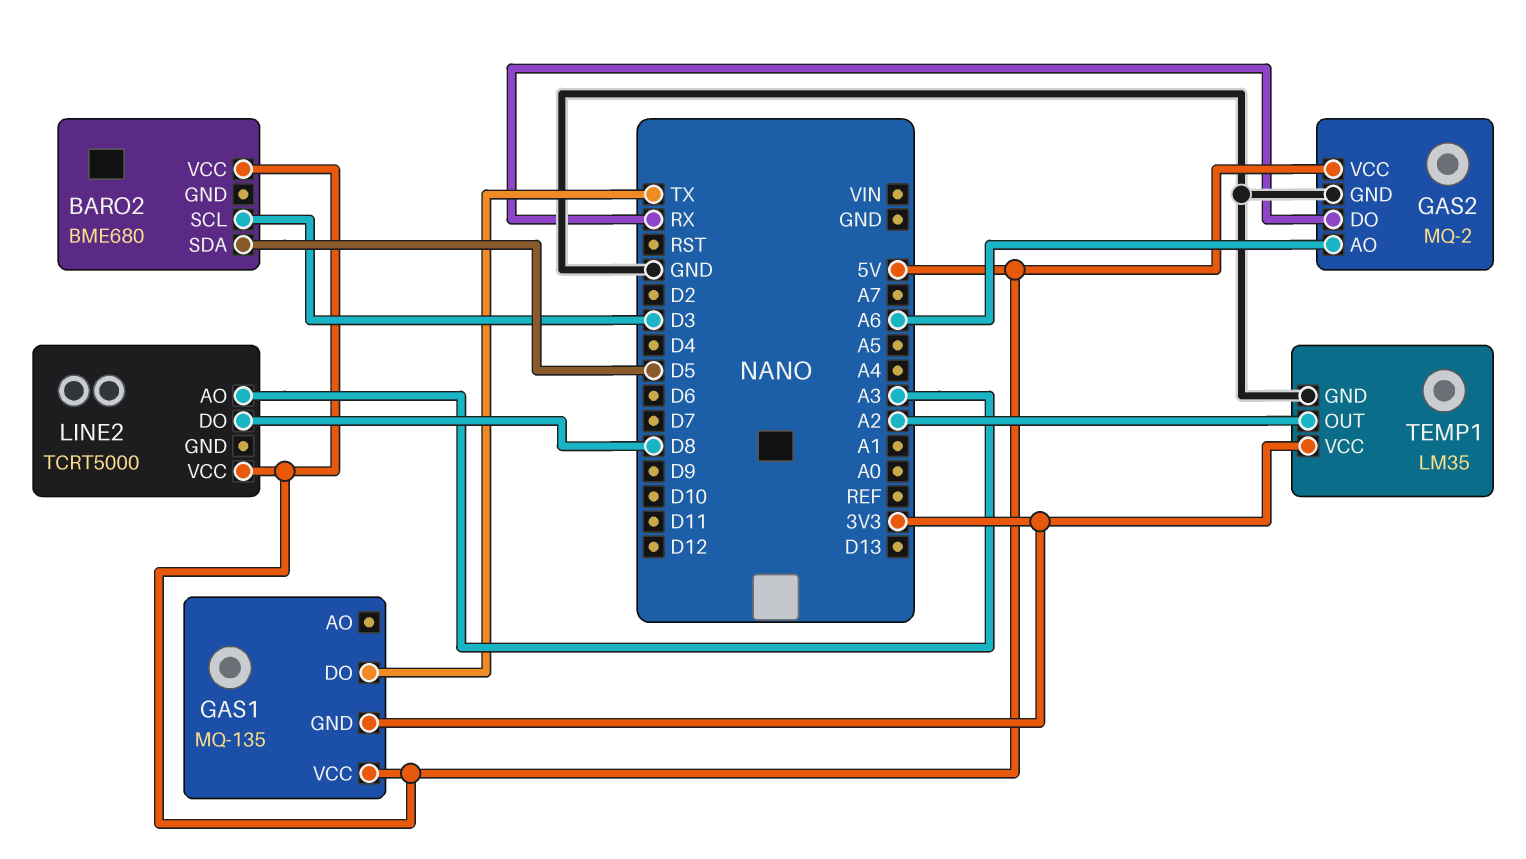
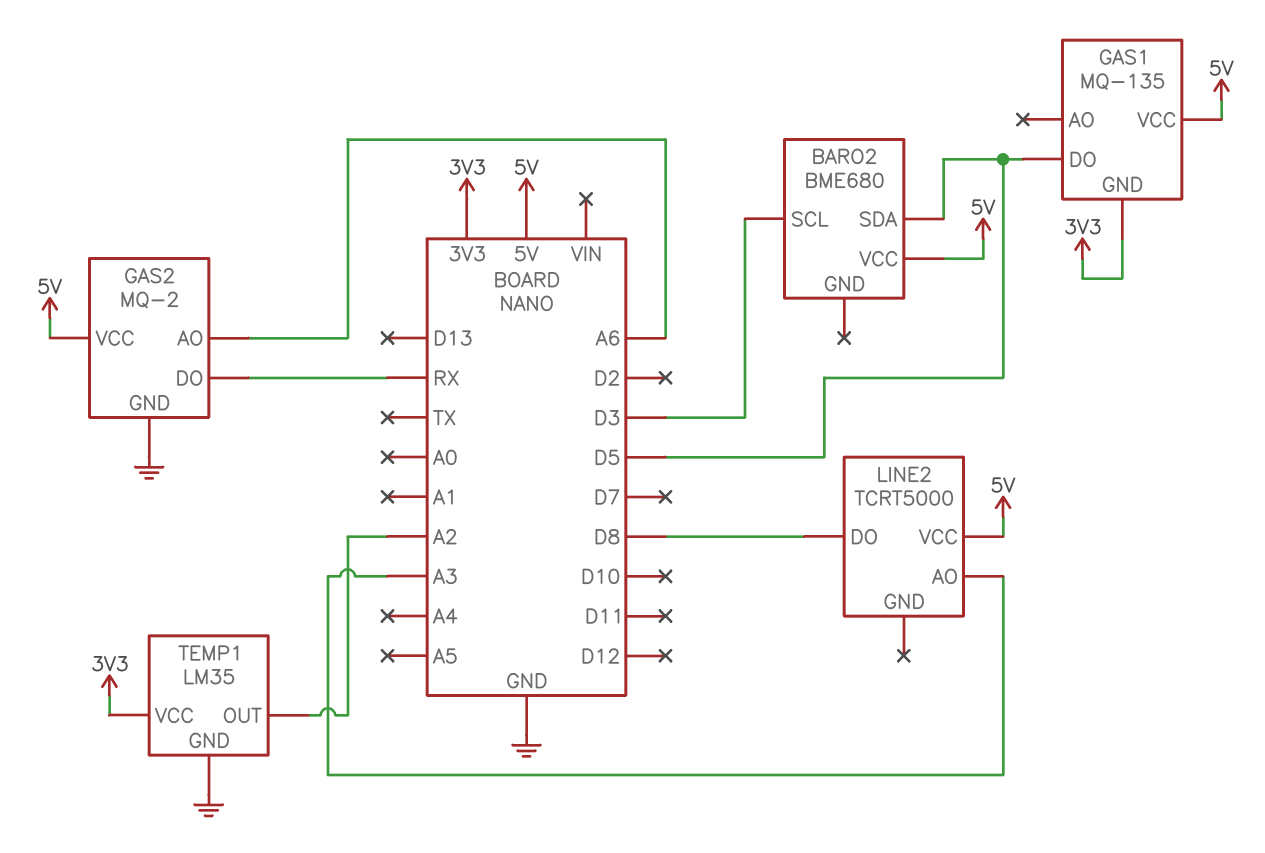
GAS1 pin DO: TX -> D5

